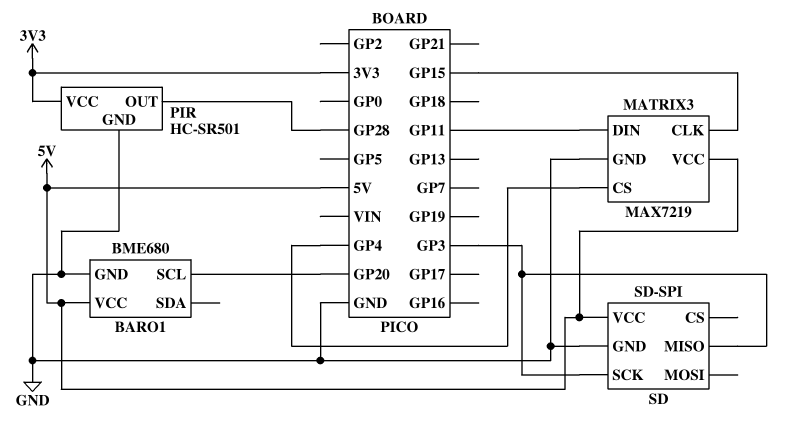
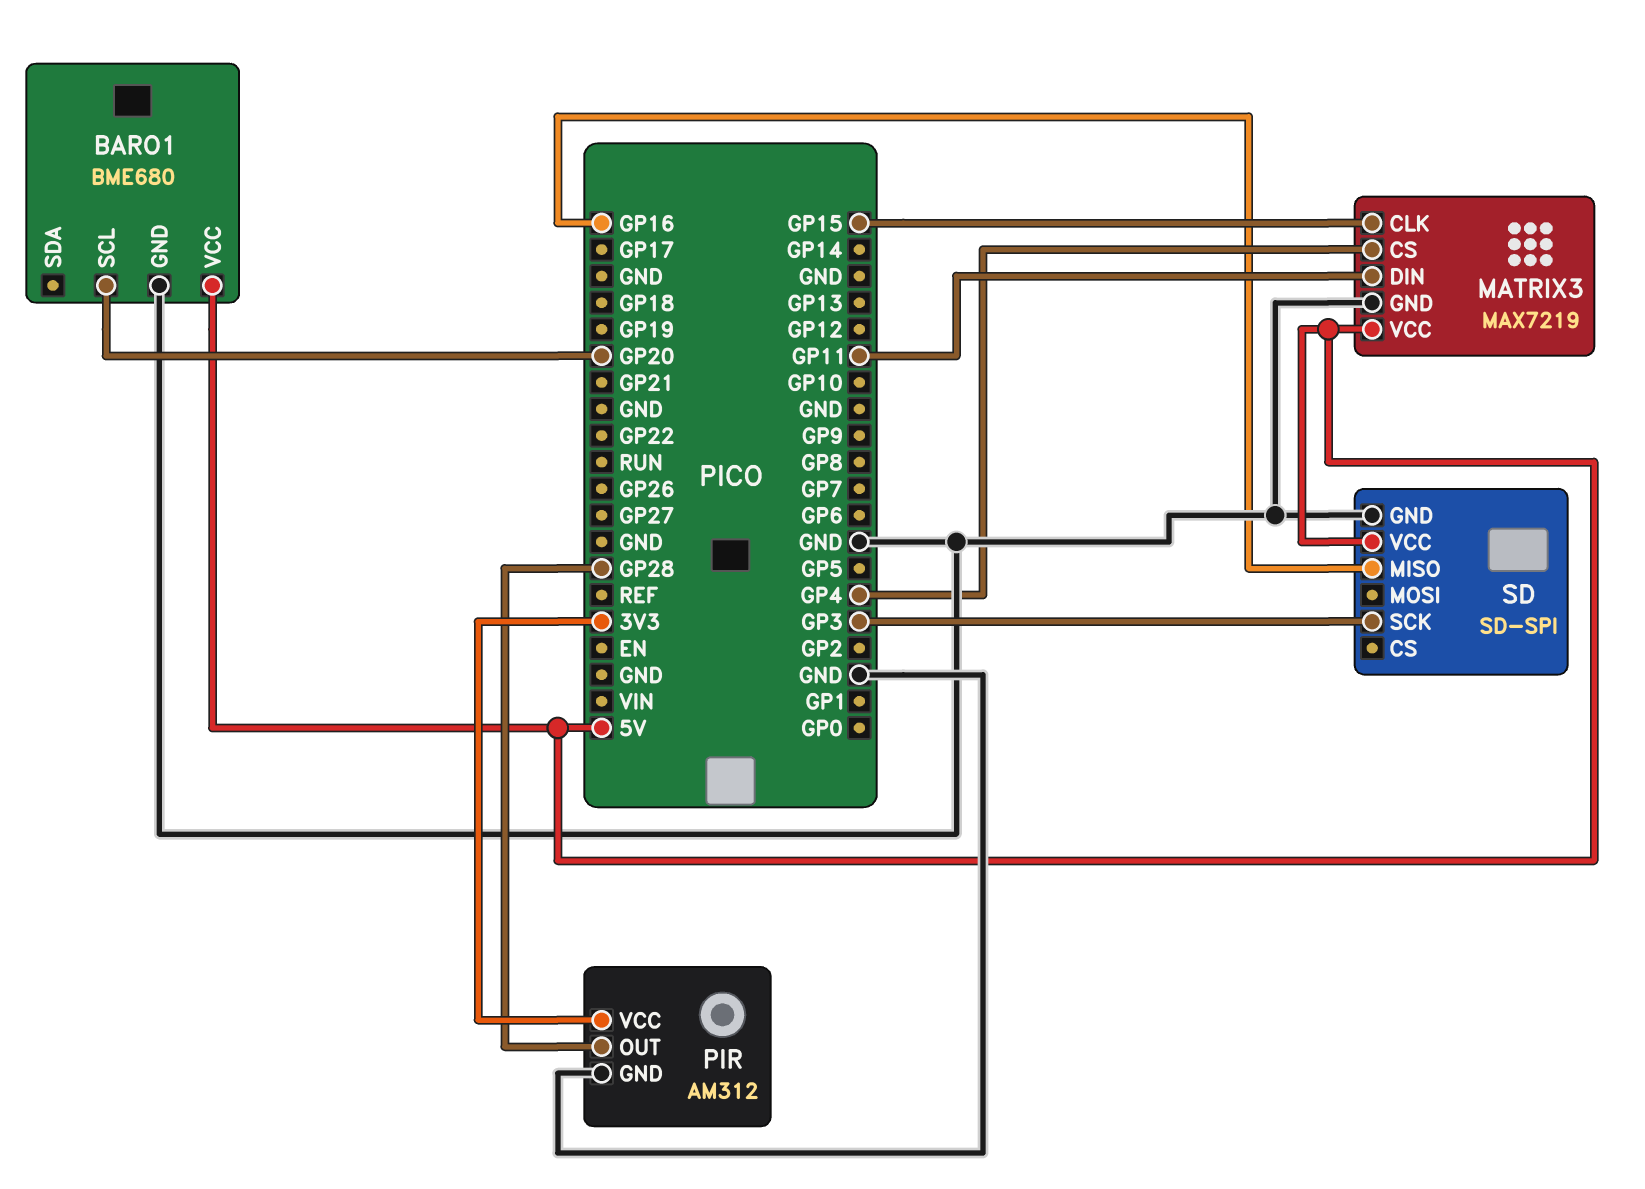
PIR: HC-SR501 -> AM312
SD pin MISO: GP3 -> GP16

